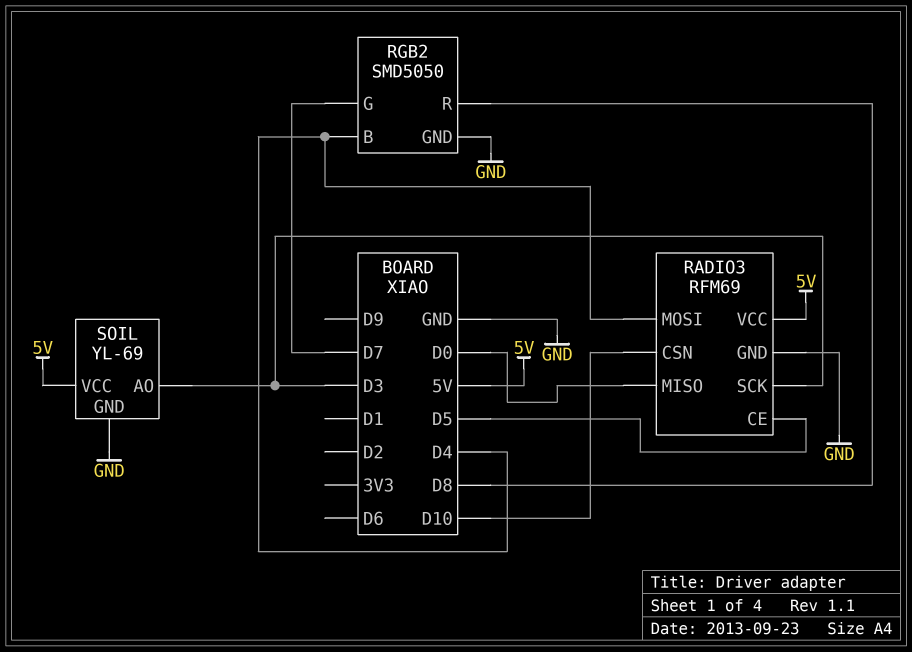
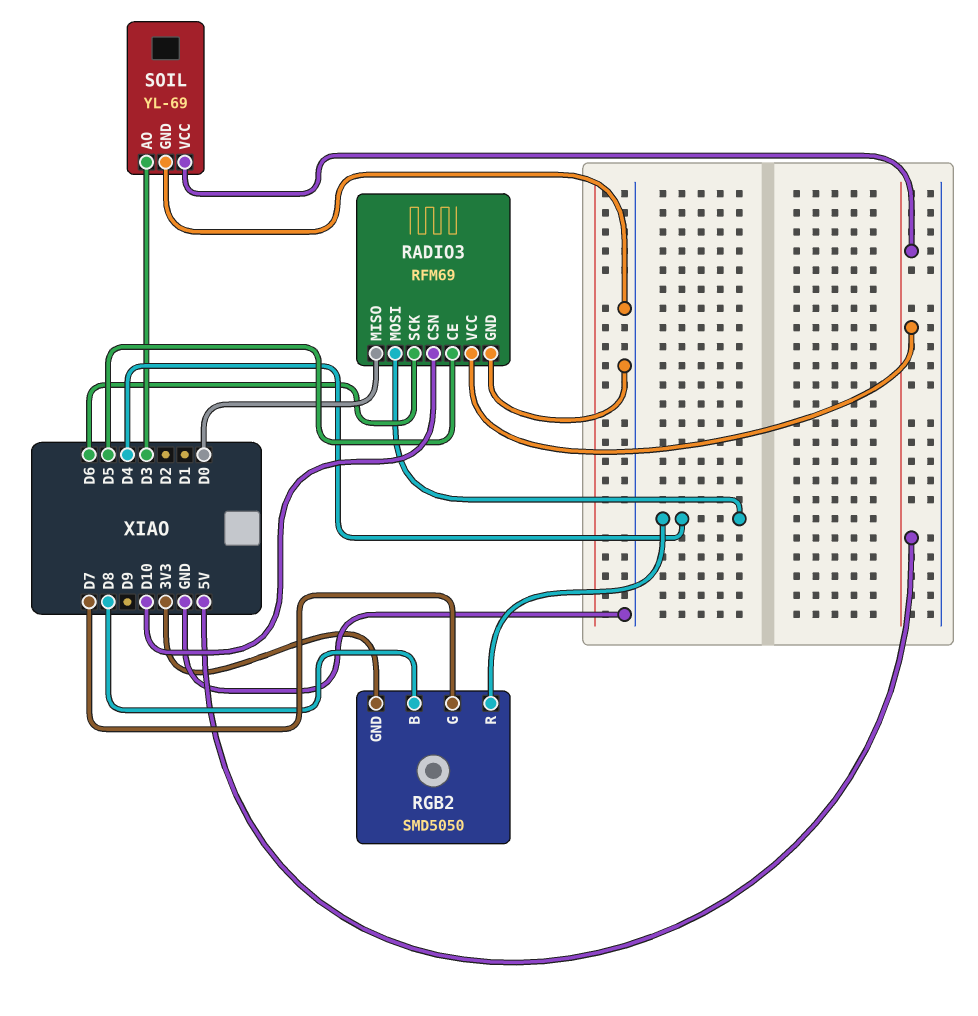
RADIO3 pin SCK: D3 -> D6
RGB2 pin B: D4 -> D8
RGB2 pin GND: GND -> 3V3
RGB2 pin R: D8 -> D4

